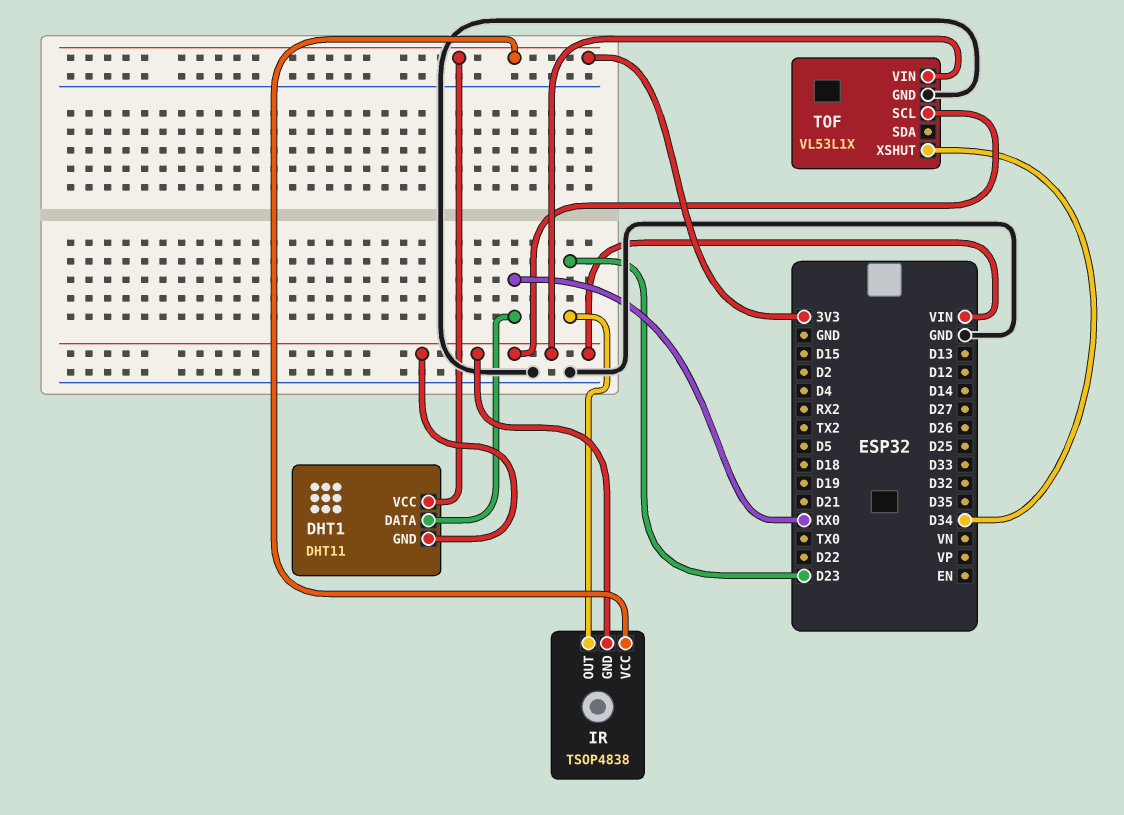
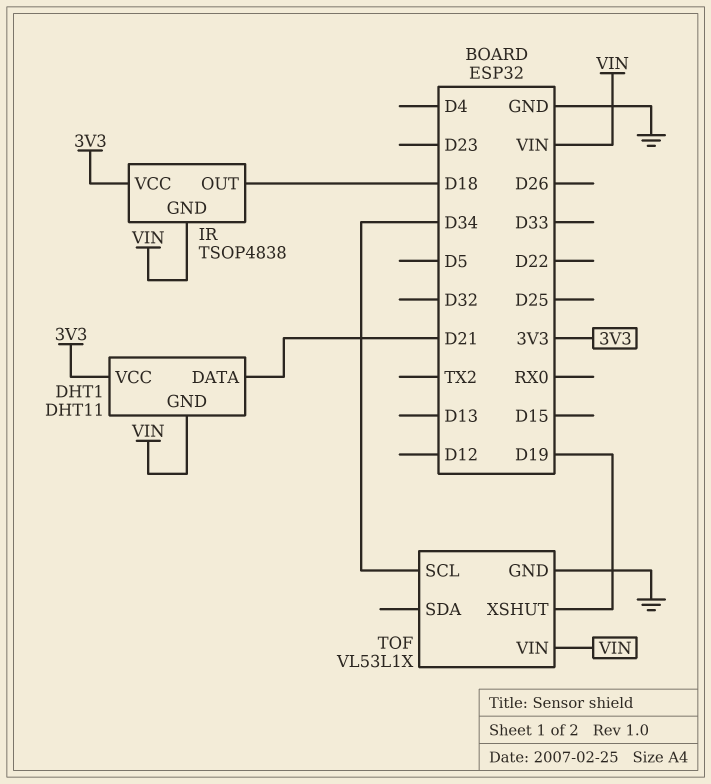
DHT1 pin DATA: RX0 -> D21
IR pin OUT: D23 -> D18
TOF pin SCL: VIN -> D34
TOF pin XSHUT: D34 -> D19

